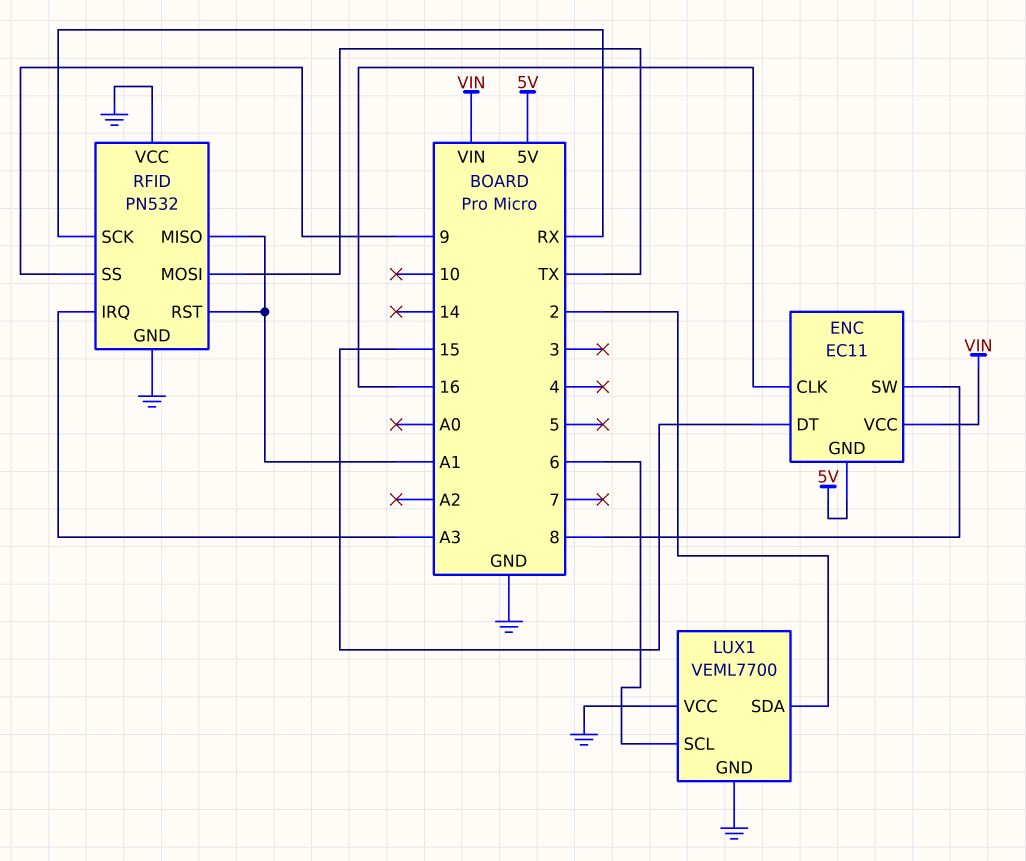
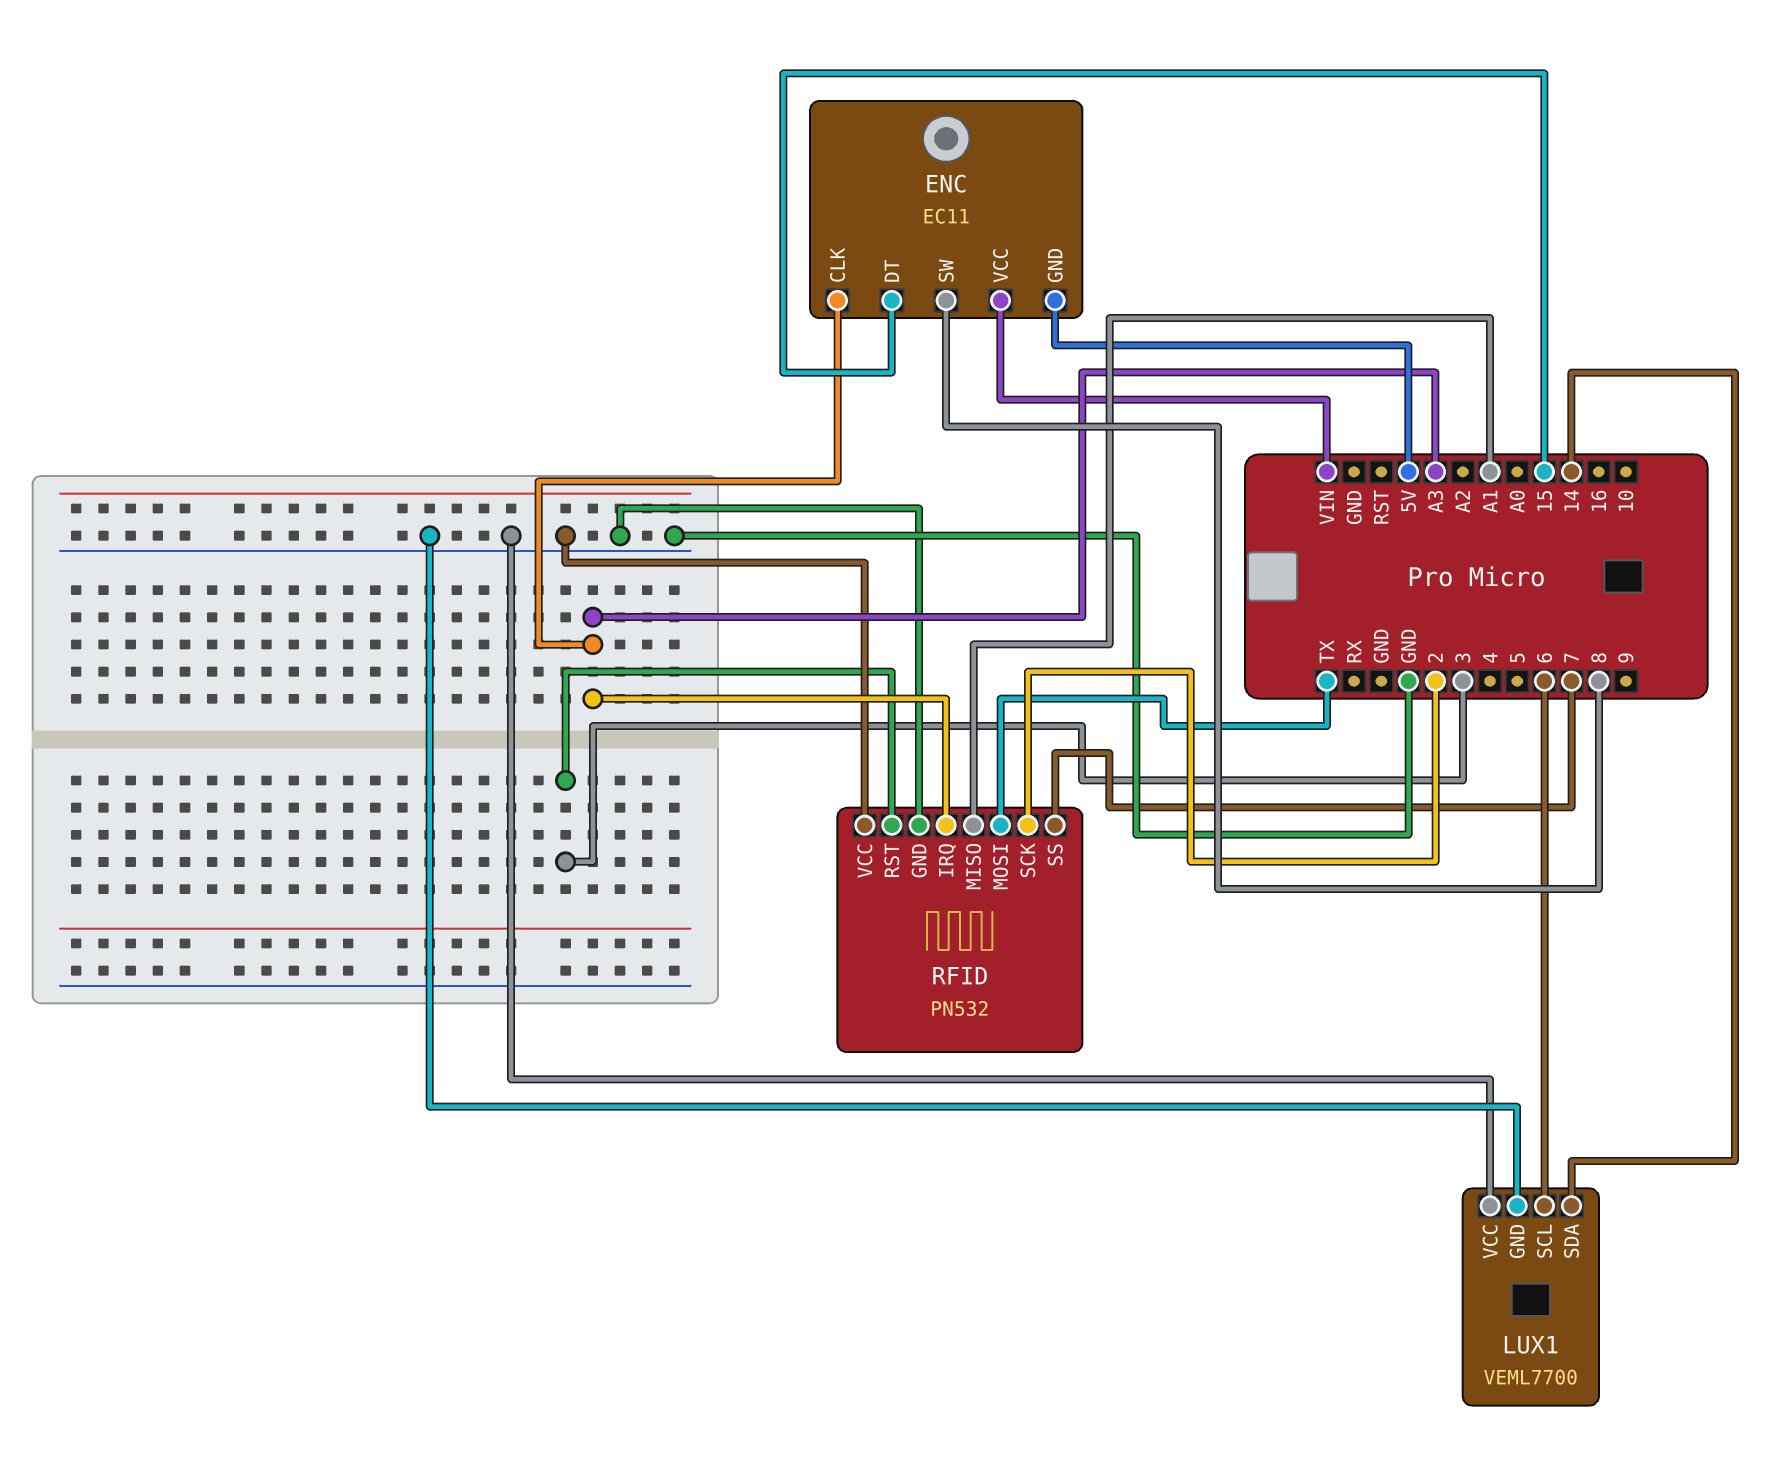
ENC pin CLK: 16 -> A3
LUX1 pin SDA: 2 -> 14
RFID pin RST: A1 -> 3
RFID pin SCK: RX -> 2
RFID pin SS: 9 -> 7

